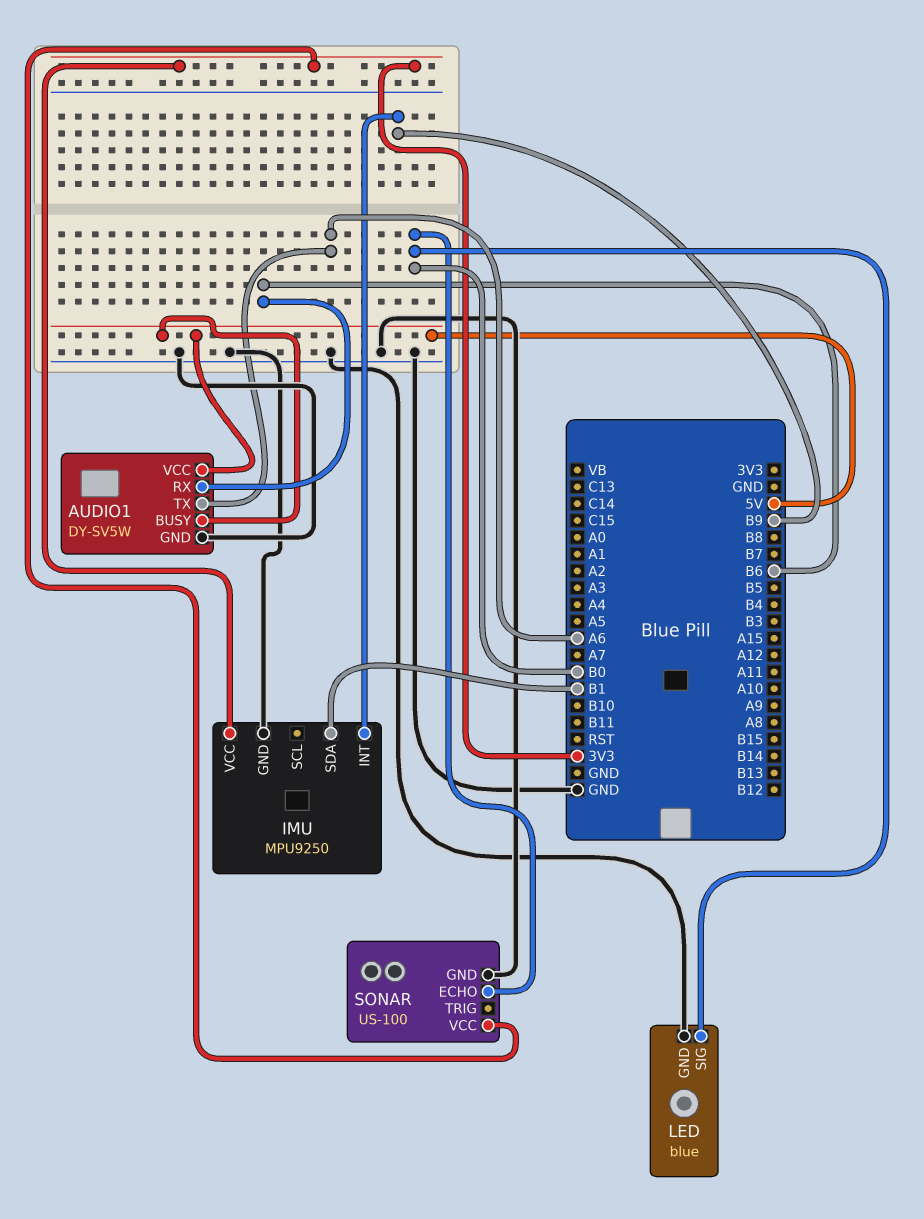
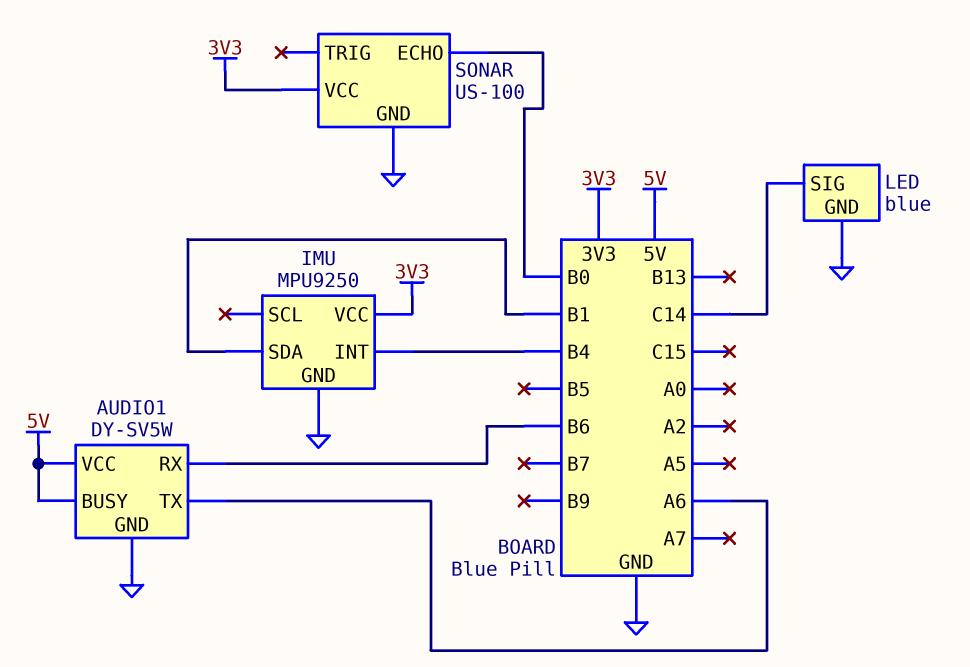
IMU pin INT: B9 -> B4
LED pin SIG: B0 -> C14

